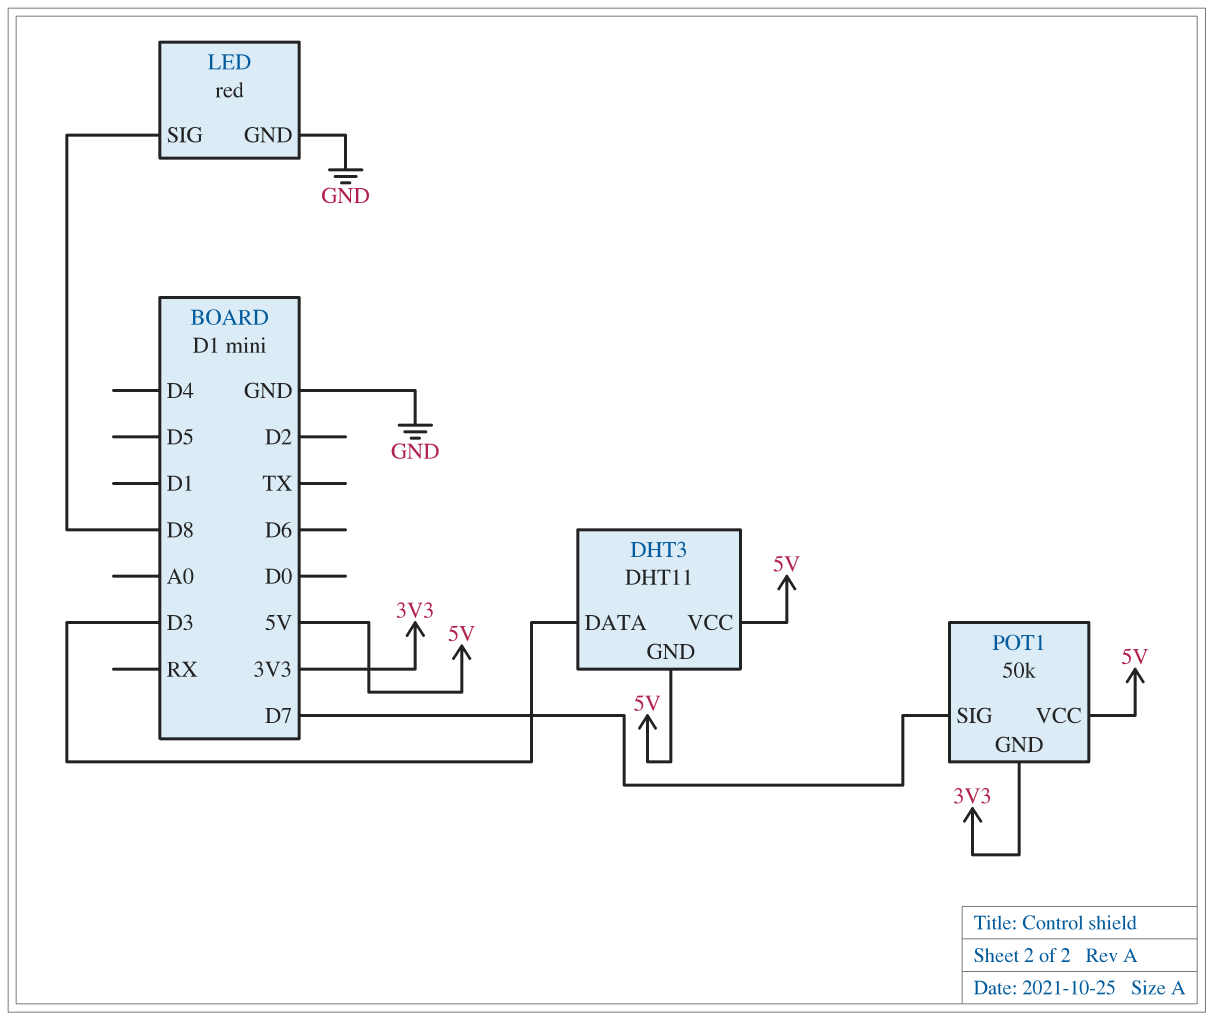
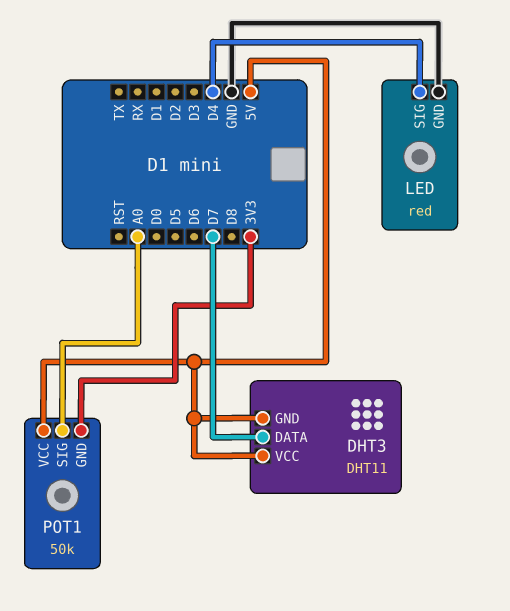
DHT3 pin DATA: D3 -> D7
LED pin SIG: D8 -> D4
POT1 pin SIG: D7 -> A0

